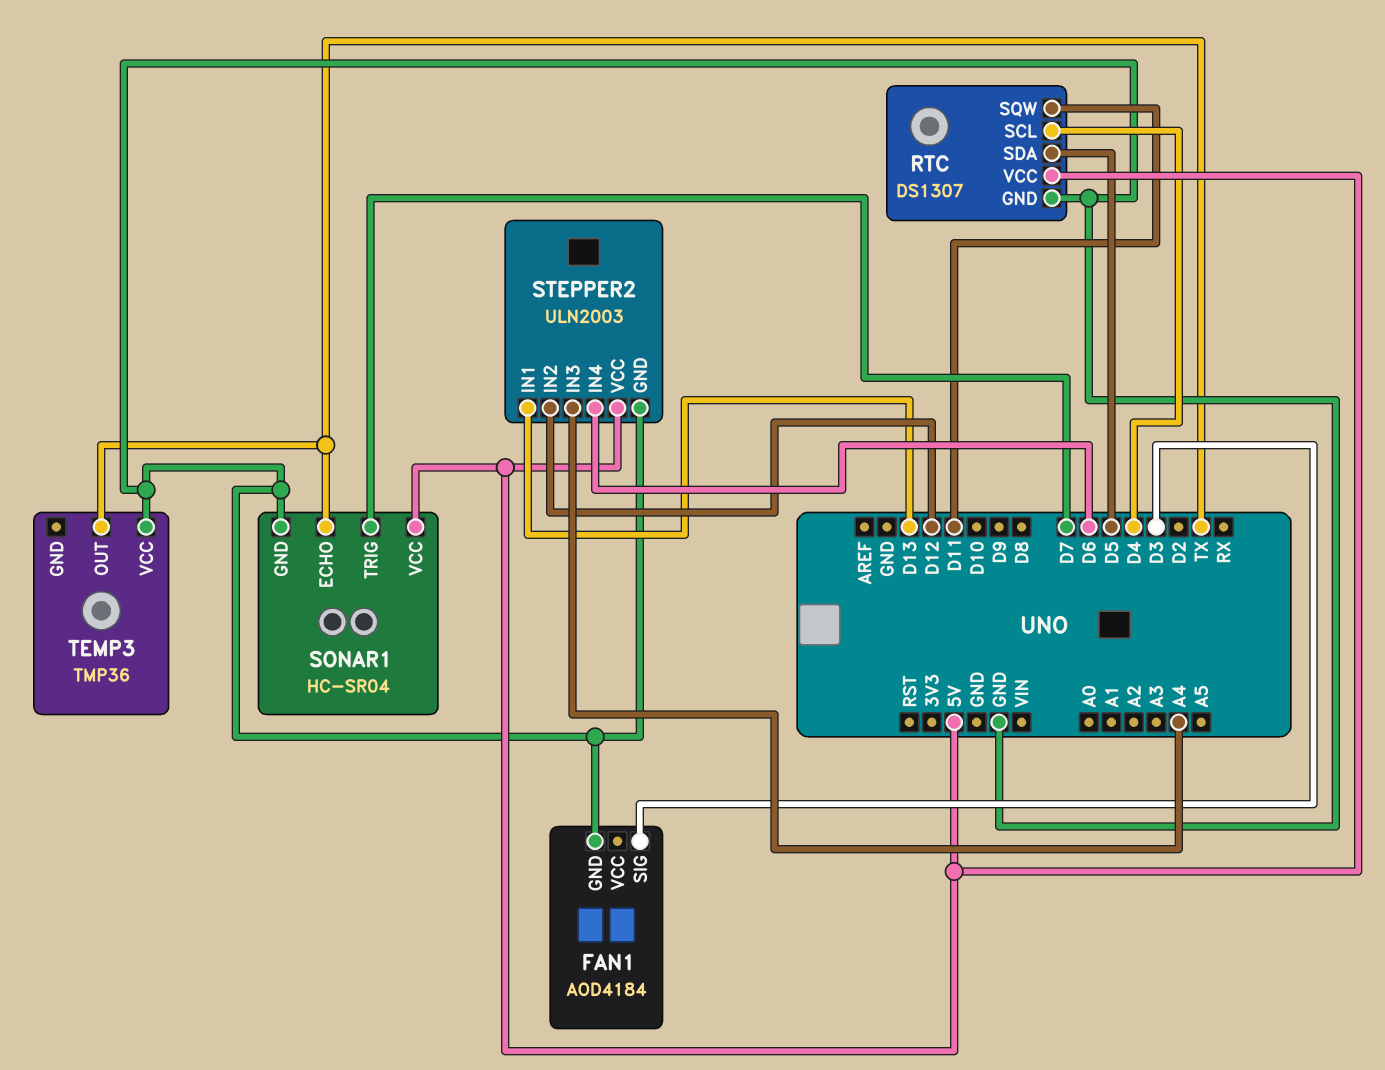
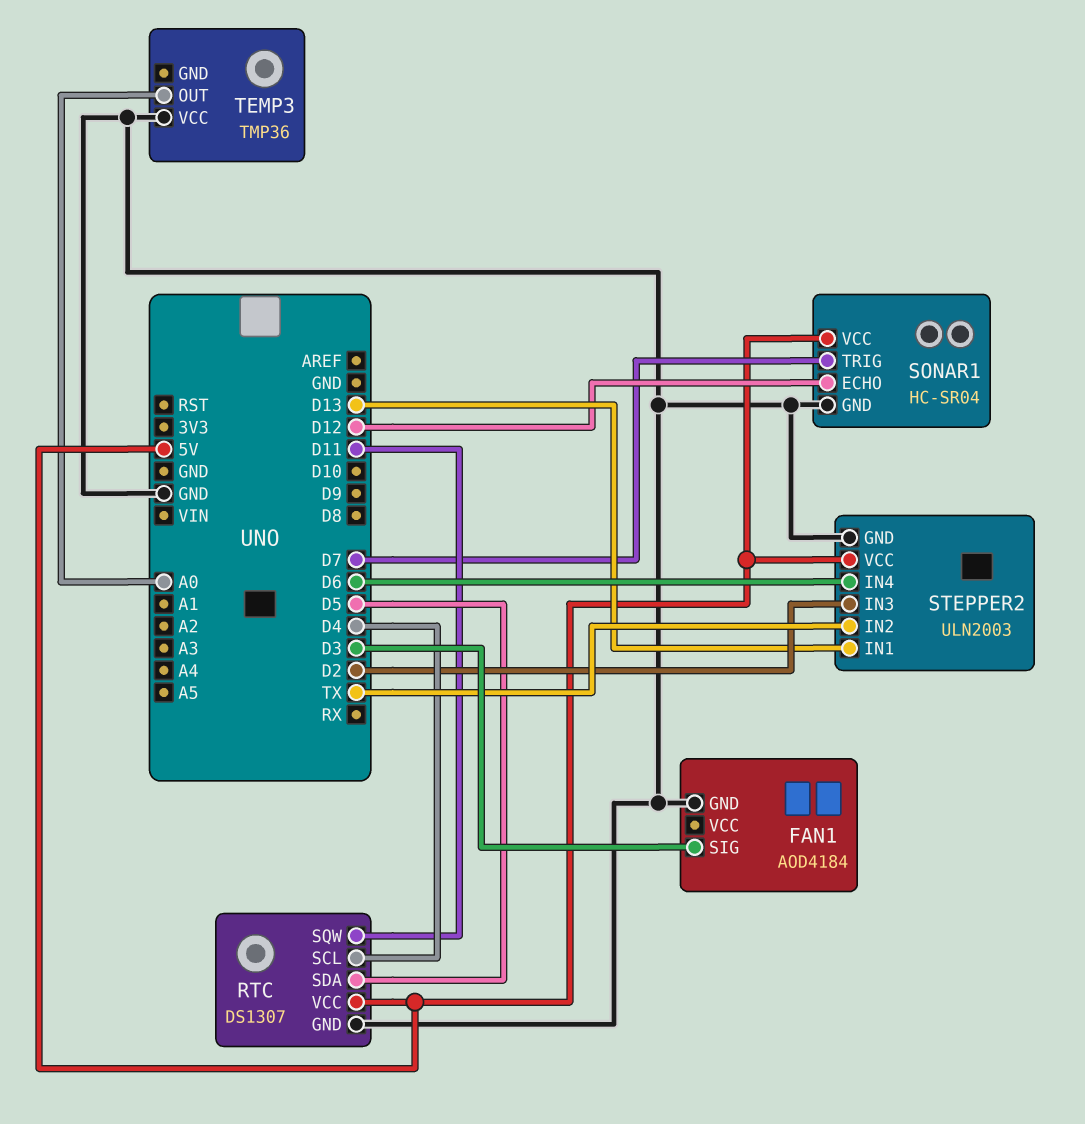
SONAR1 pin ECHO: TX -> D12
STEPPER2 pin IN2: D12 -> TX
STEPPER2 pin IN3: A4 -> D2
TEMP3 pin OUT: TX -> A0

